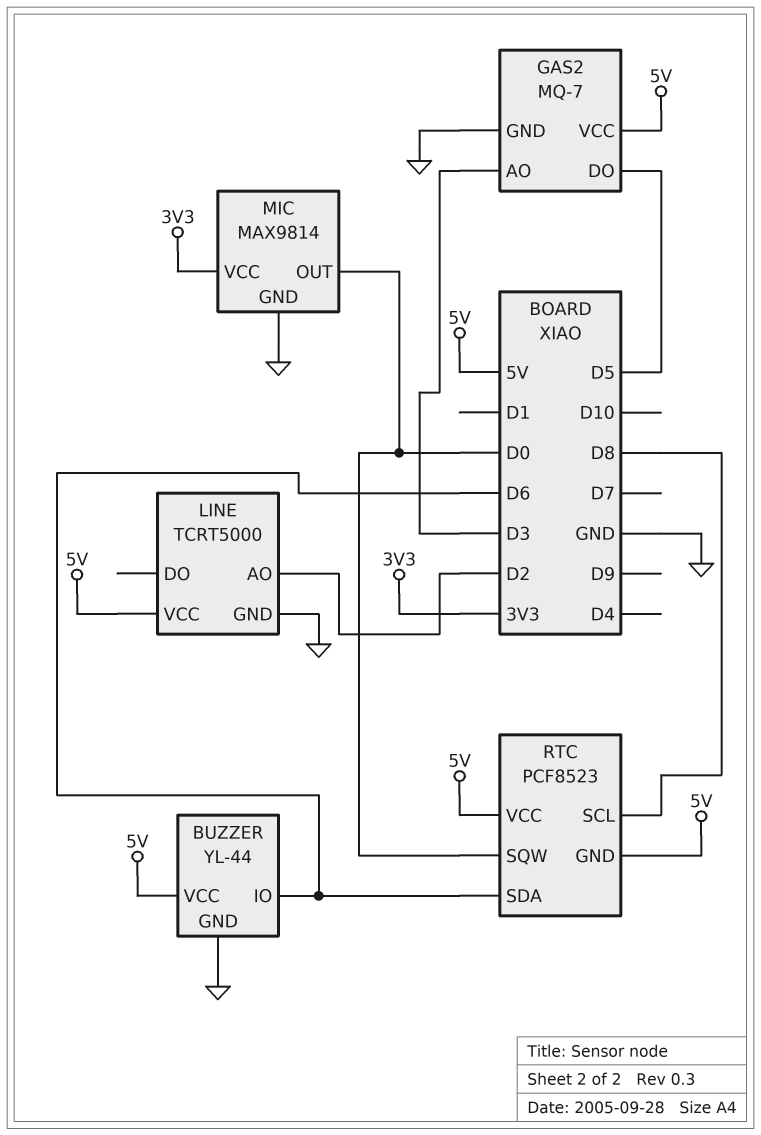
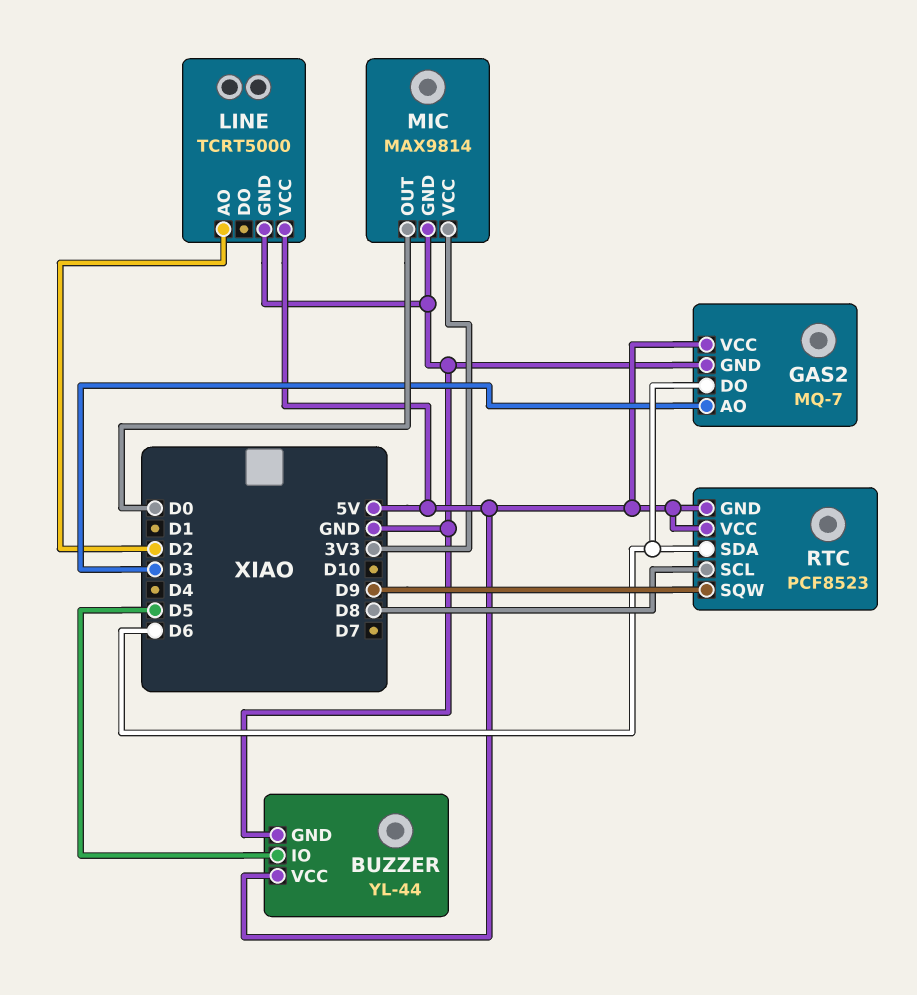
BUZZER pin IO: D6 -> D5
GAS2 pin DO: D5 -> D6
RTC pin SQW: D0 -> D9

